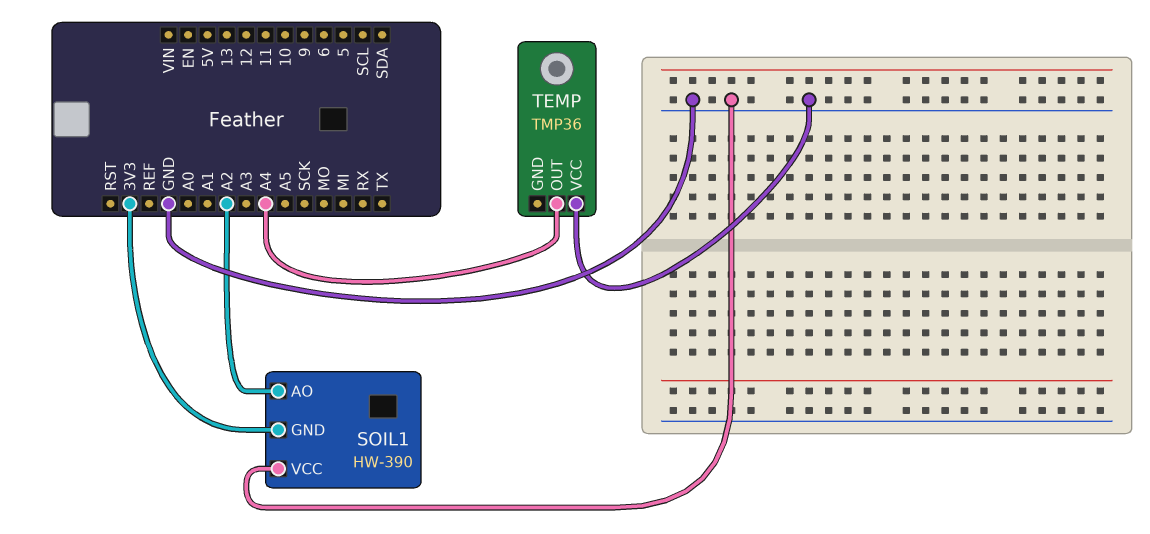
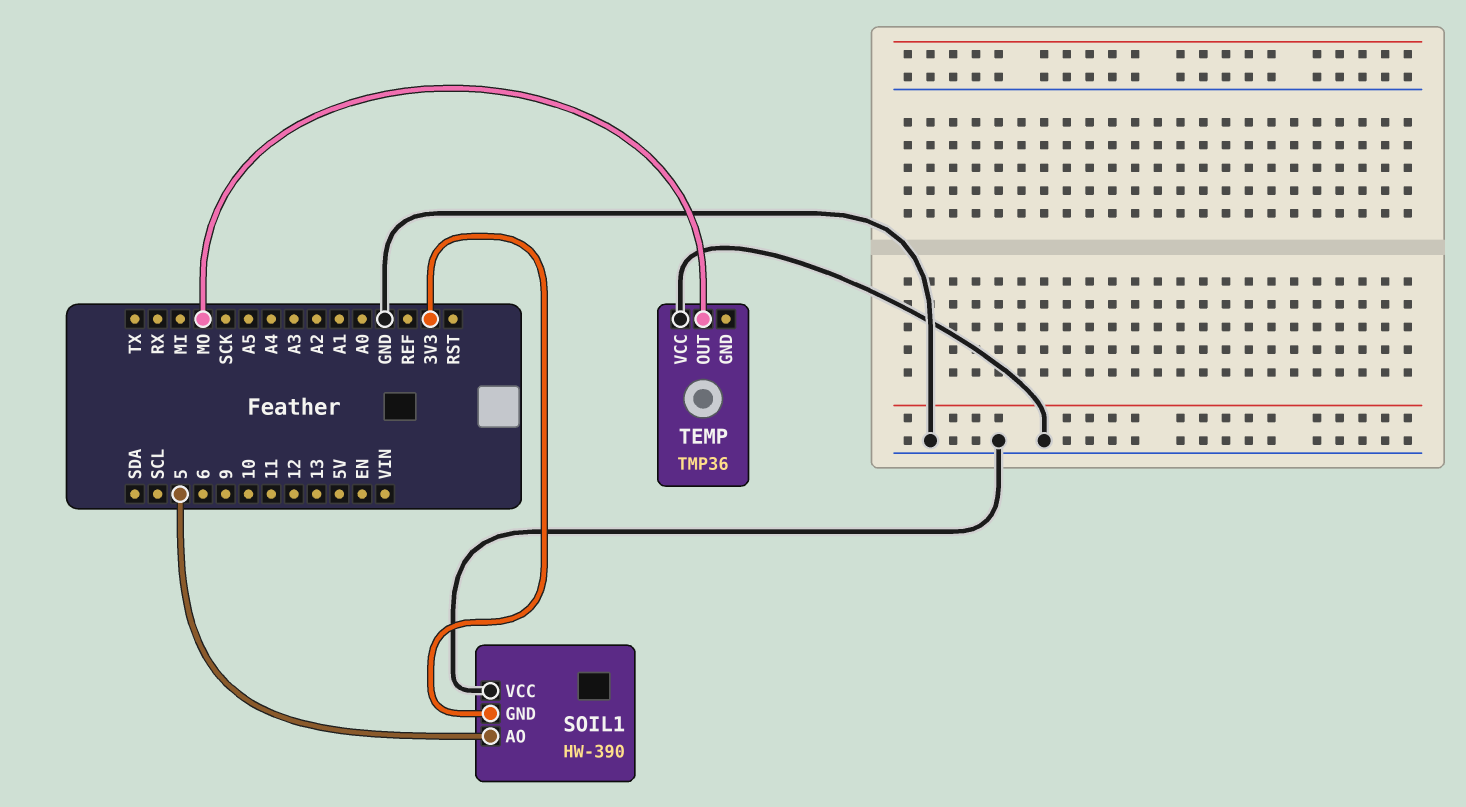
SOIL1 pin AO: A2 -> 5
TEMP pin OUT: A4 -> MO

